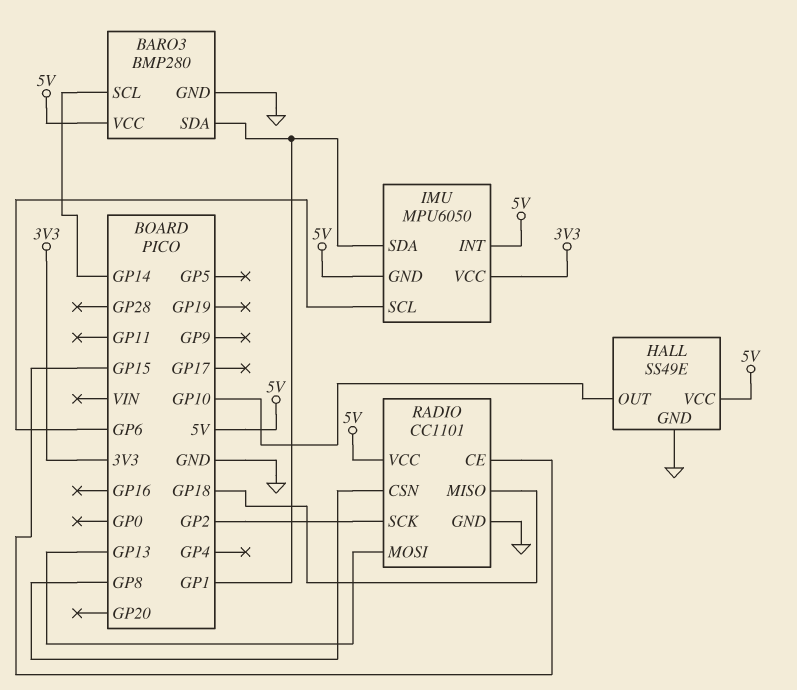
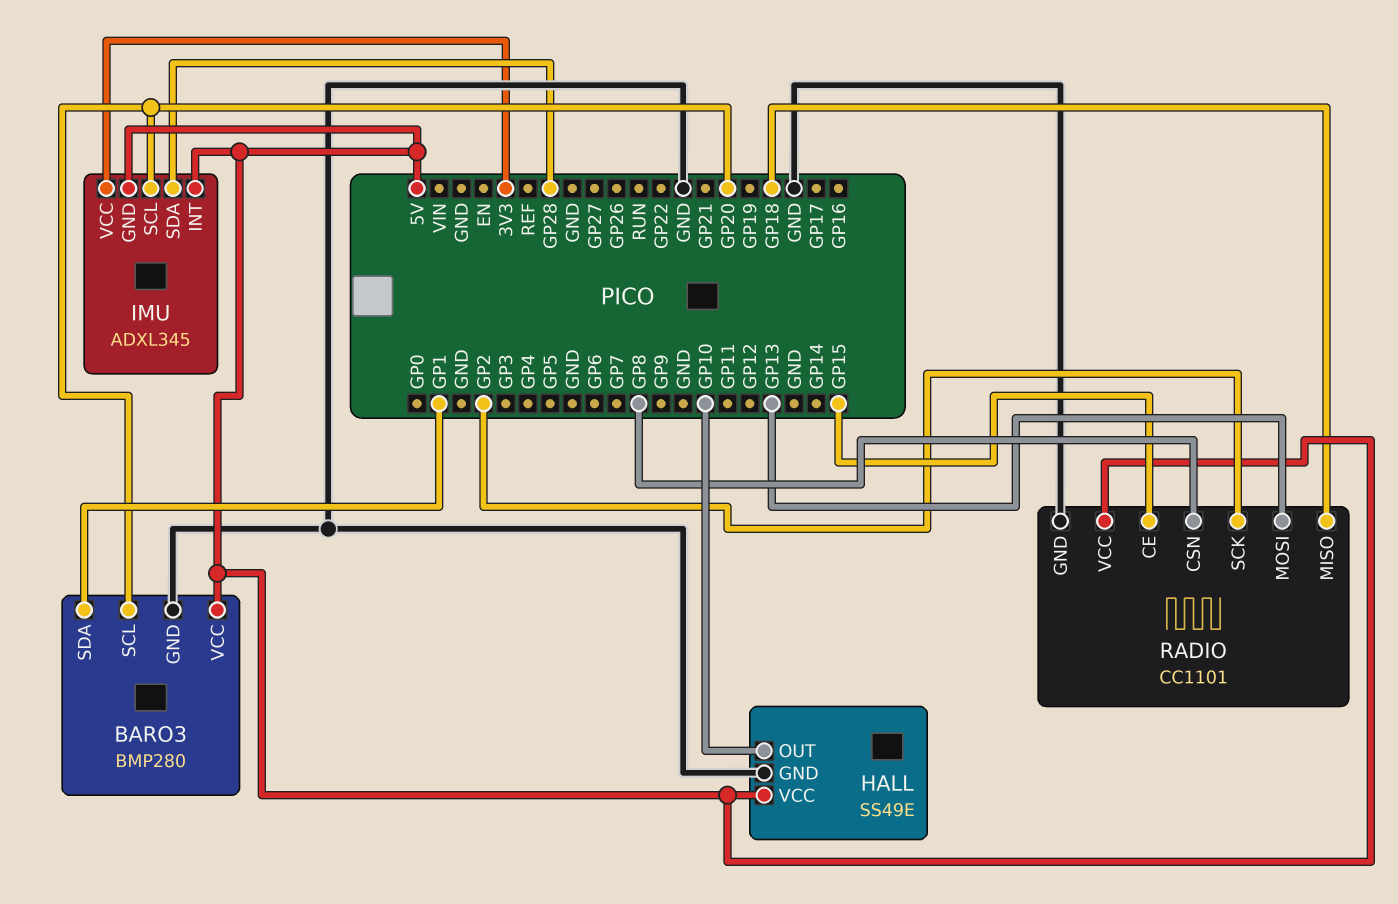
BARO3 pin SCL: GP14 -> GP20
IMU: MPU6050 -> ADXL345
IMU pin SCL: GP6 -> GP20
IMU pin SDA: GP1 -> GP28

